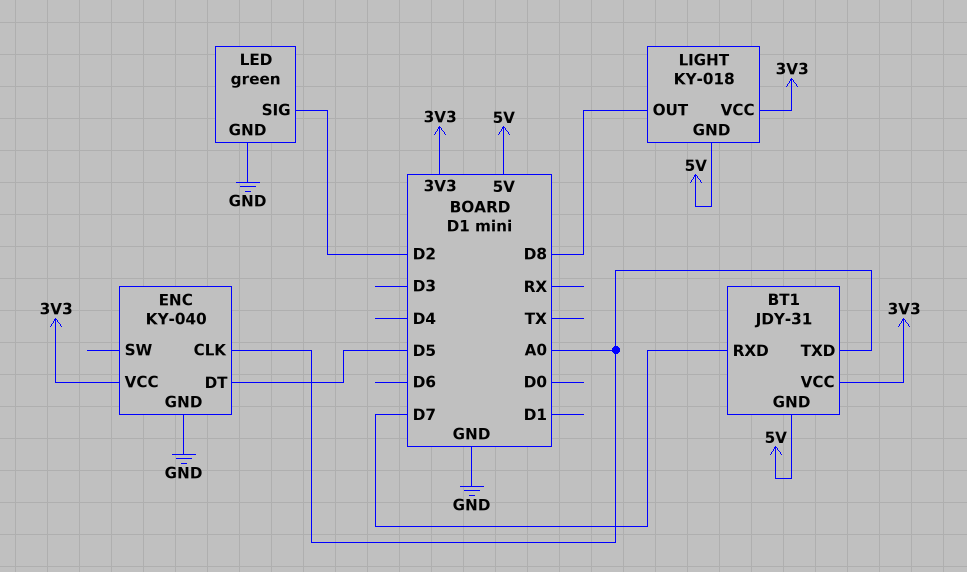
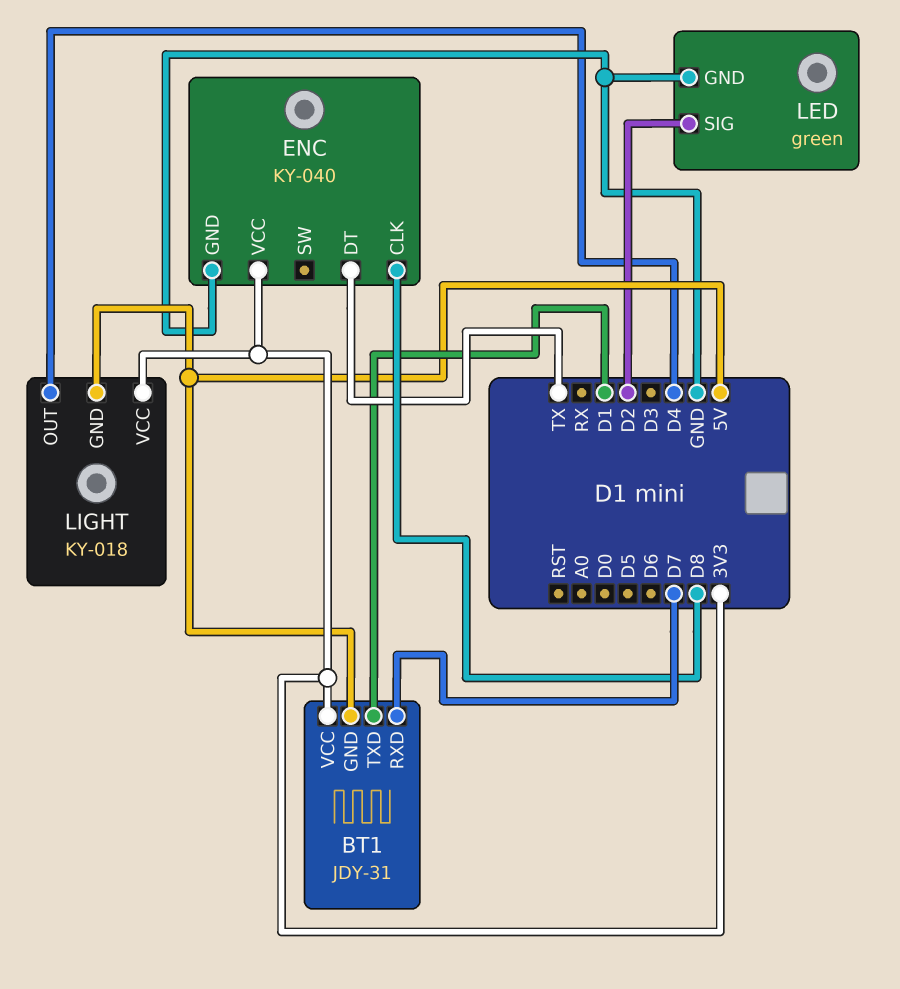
BT1 pin TXD: A0 -> D1
ENC pin CLK: A0 -> D8
ENC pin DT: D5 -> TX
LIGHT pin OUT: D8 -> D4

